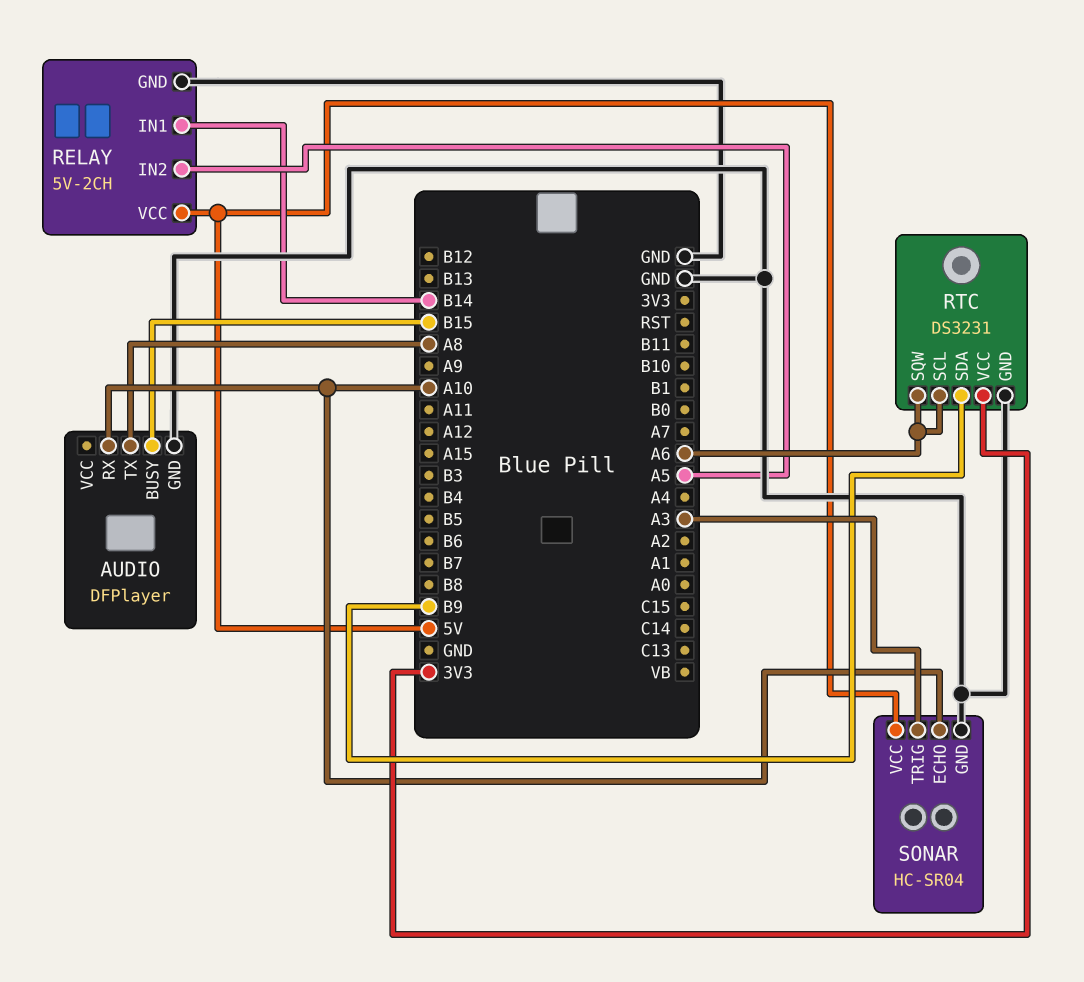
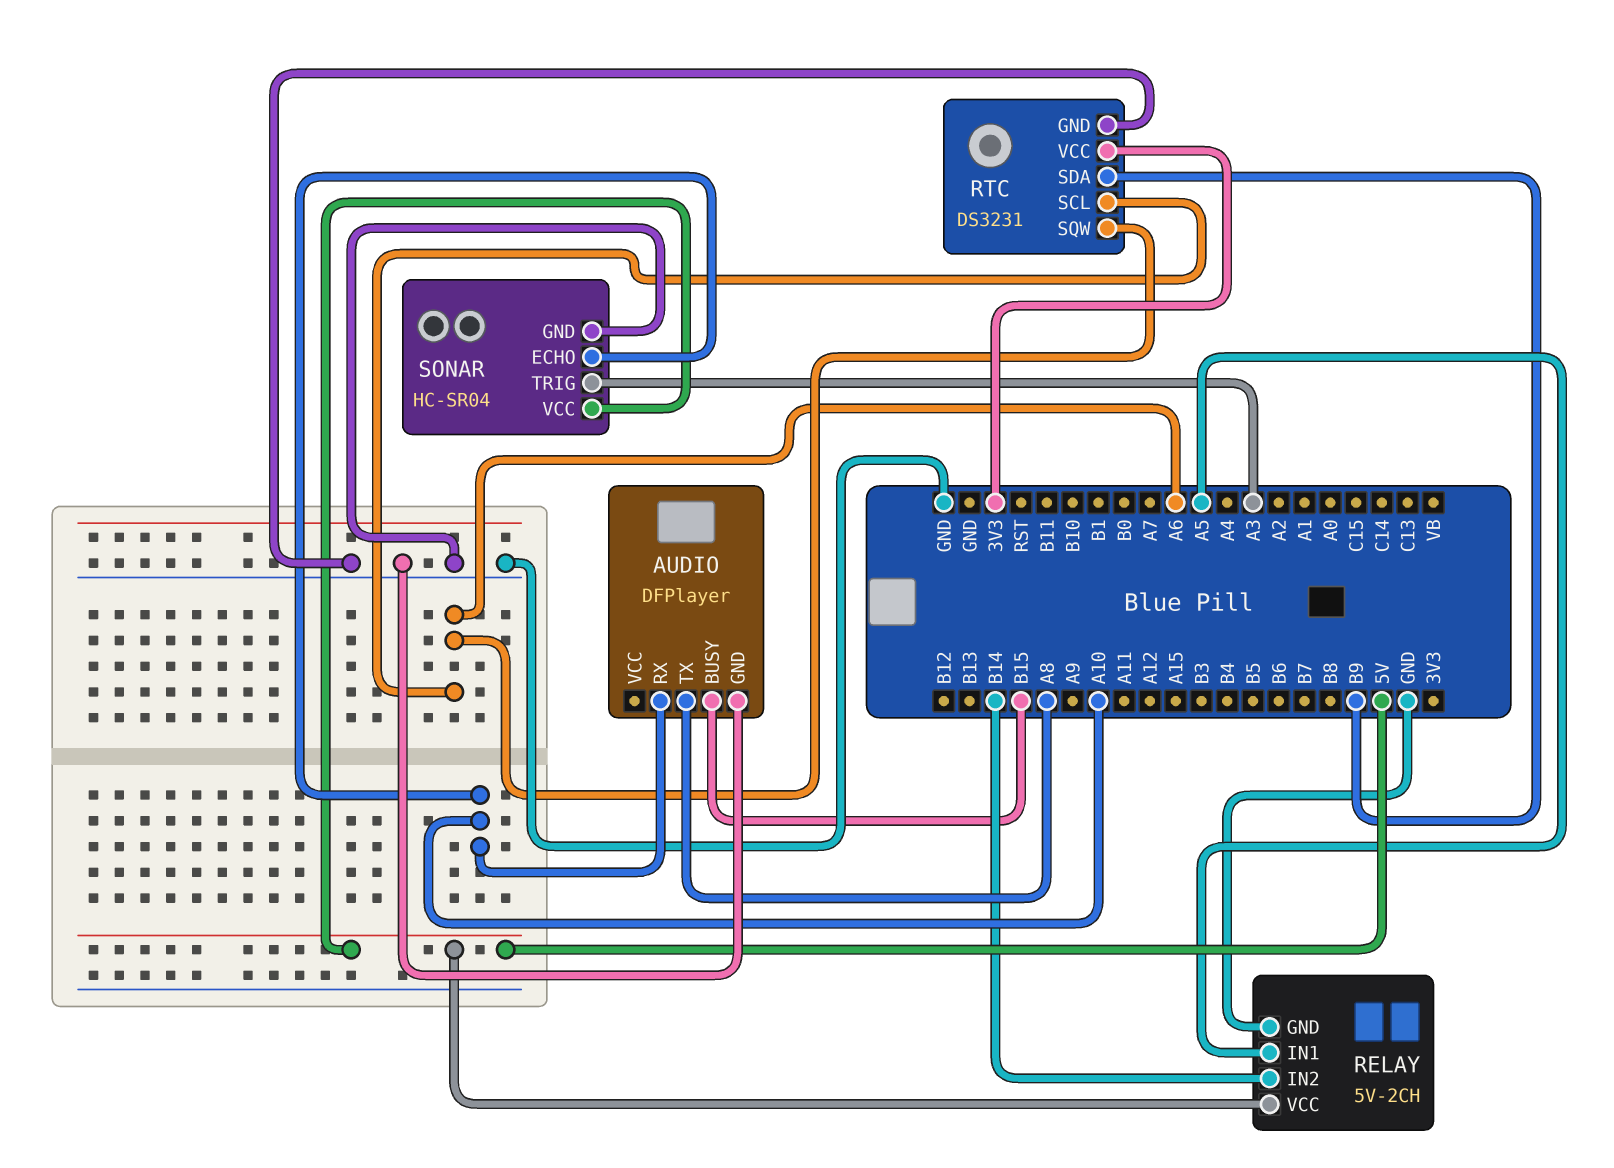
RELAY pin IN1: B14 -> A5
RELAY pin IN2: A5 -> B14

